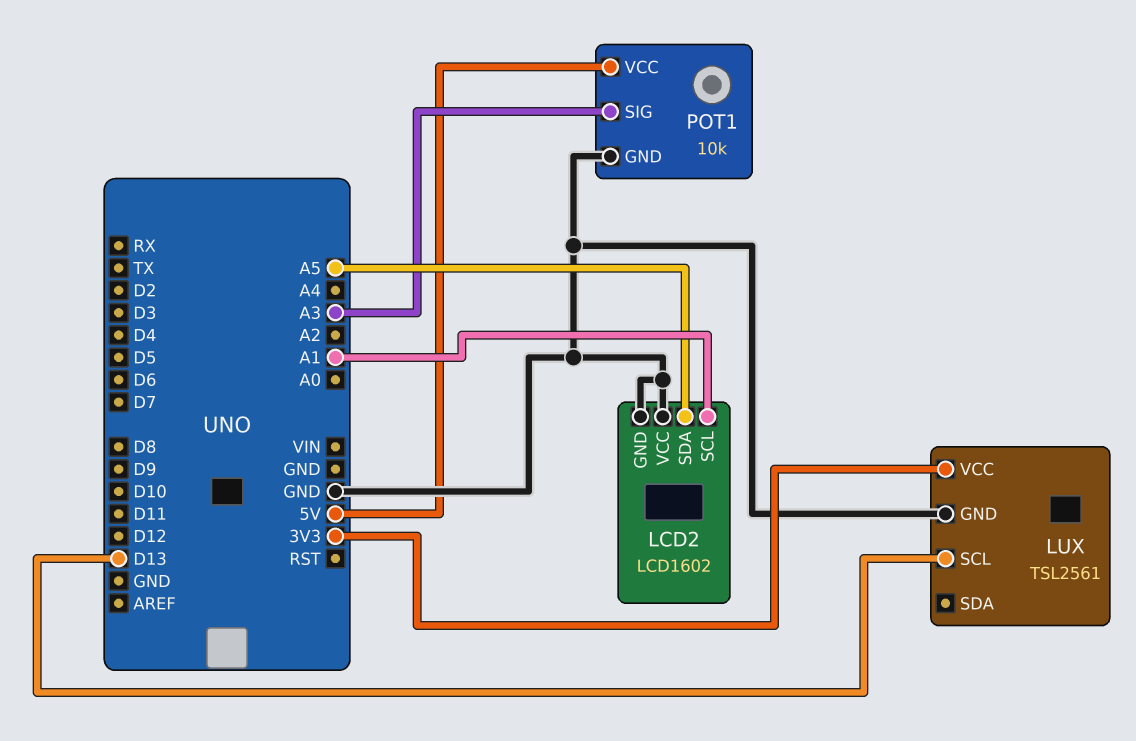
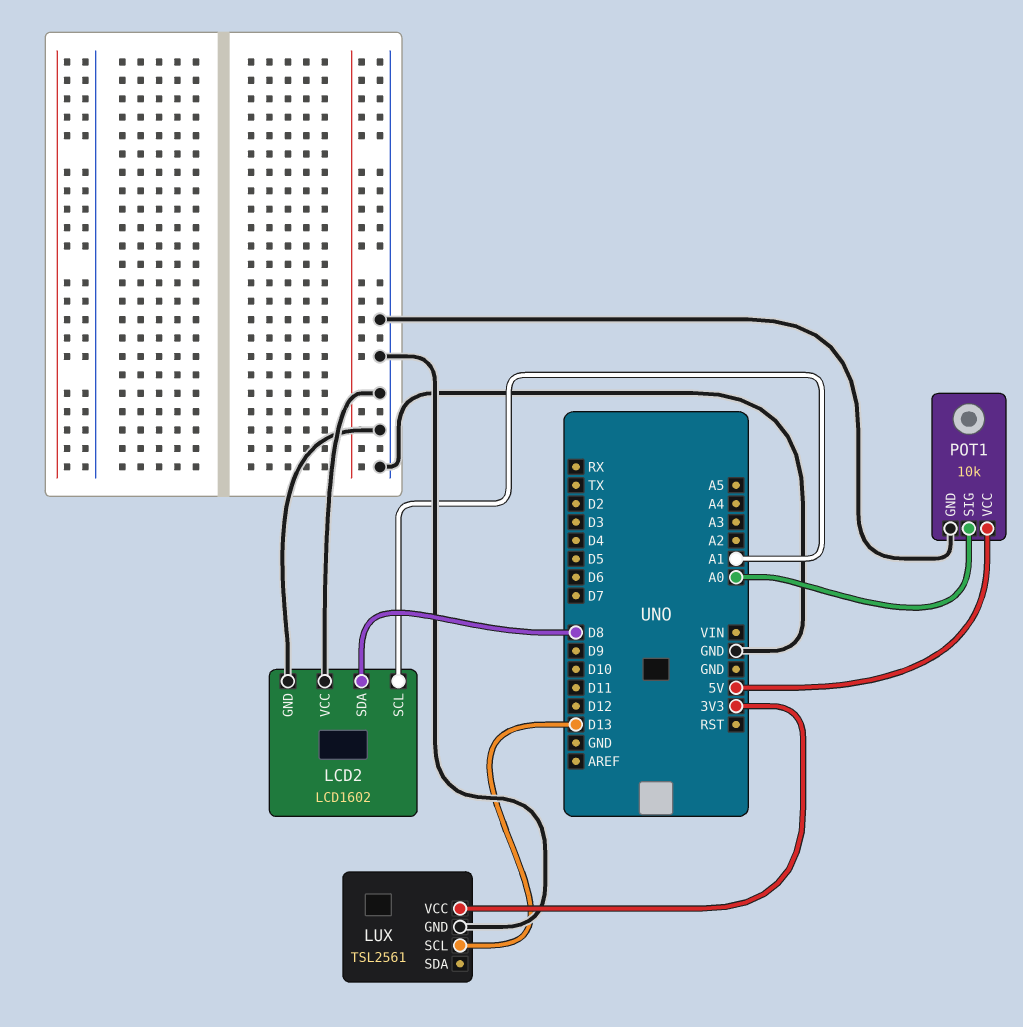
LCD2 pin SDA: A5 -> D8
POT1 pin SIG: A3 -> A0

